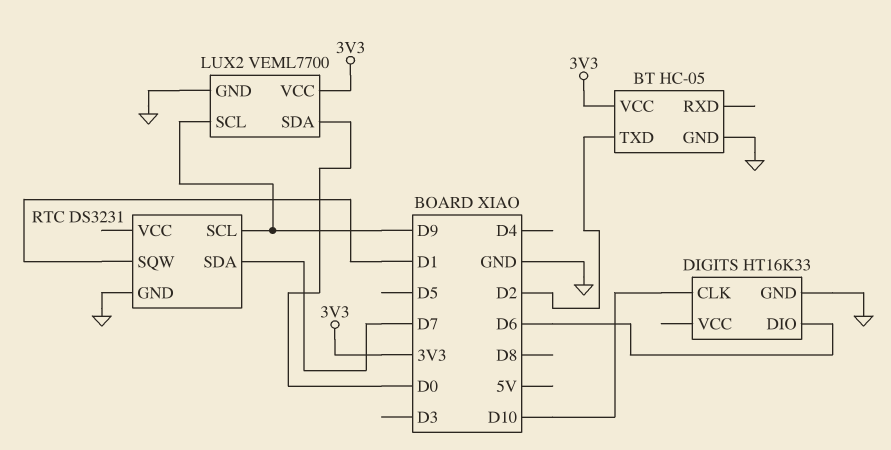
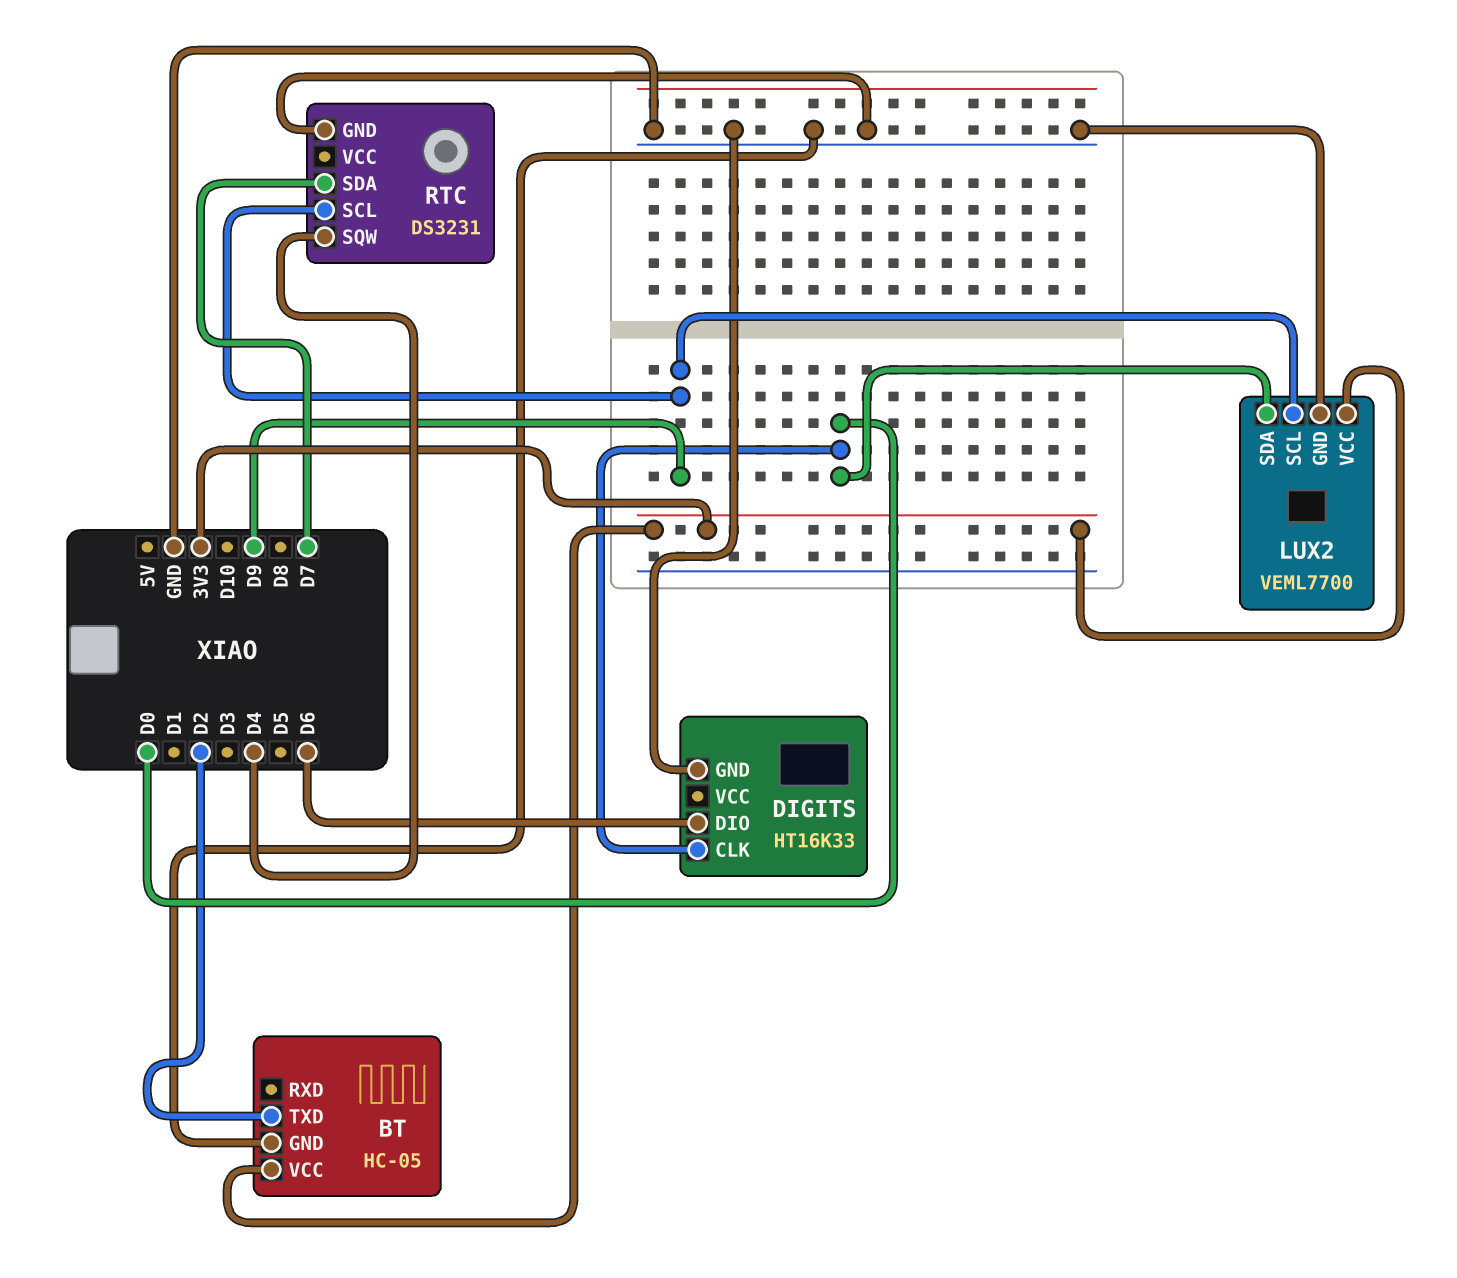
DIGITS pin CLK: D10 -> D0
RTC pin SQW: D1 -> D4

